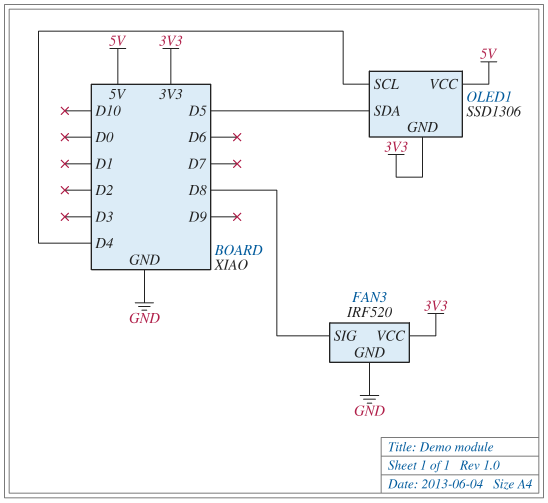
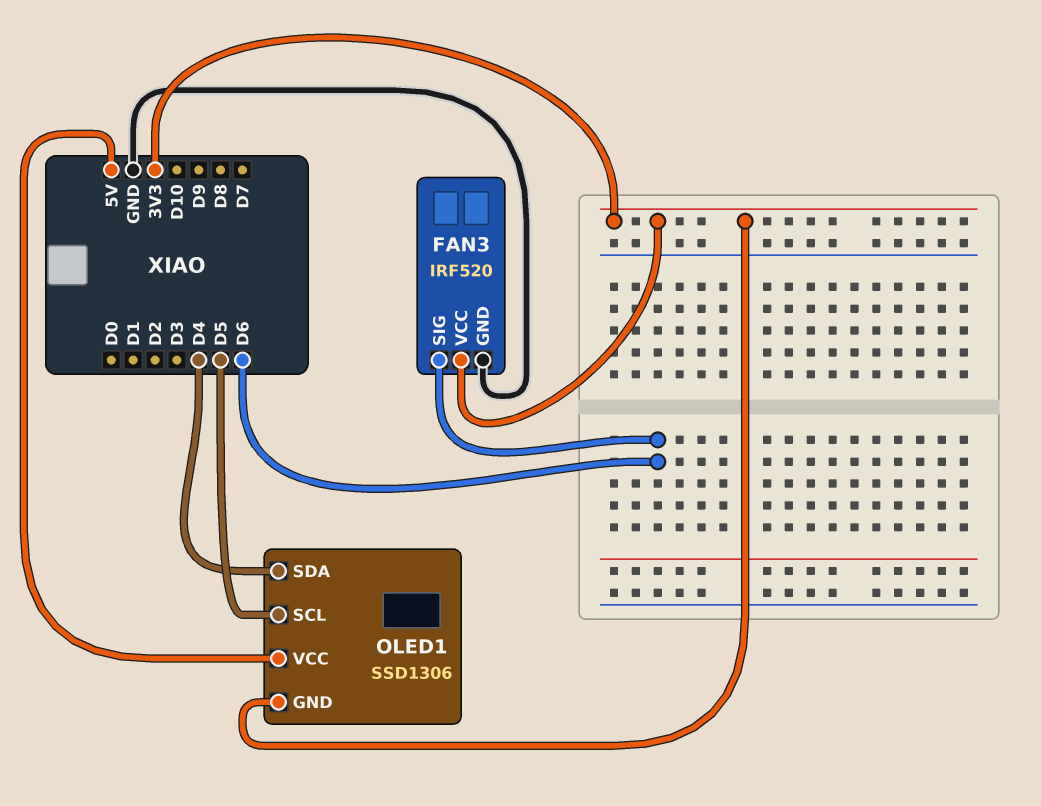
FAN3 pin SIG: D8 -> D6
OLED1 pin SCL: D4 -> D5
OLED1 pin SDA: D5 -> D4

